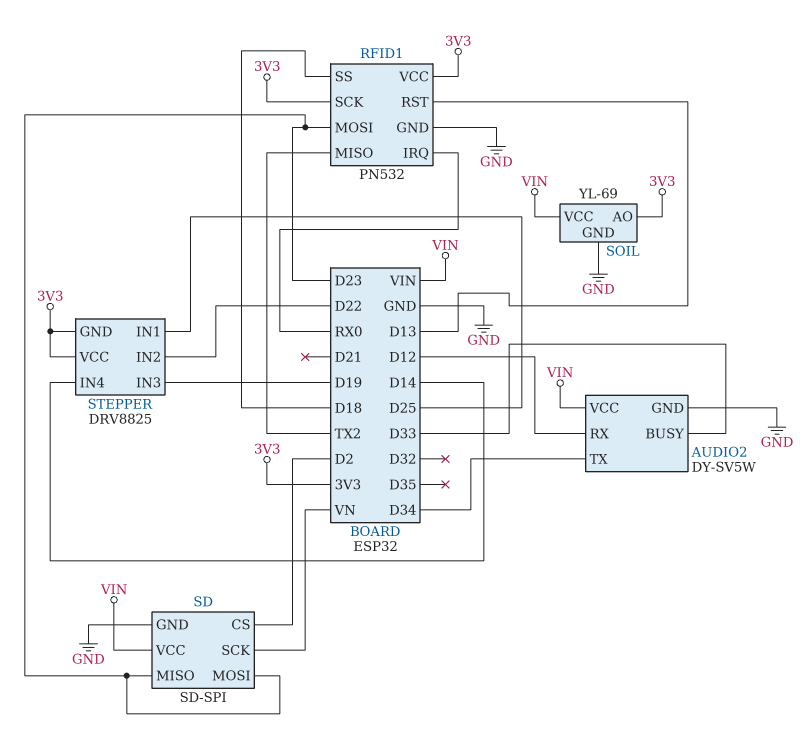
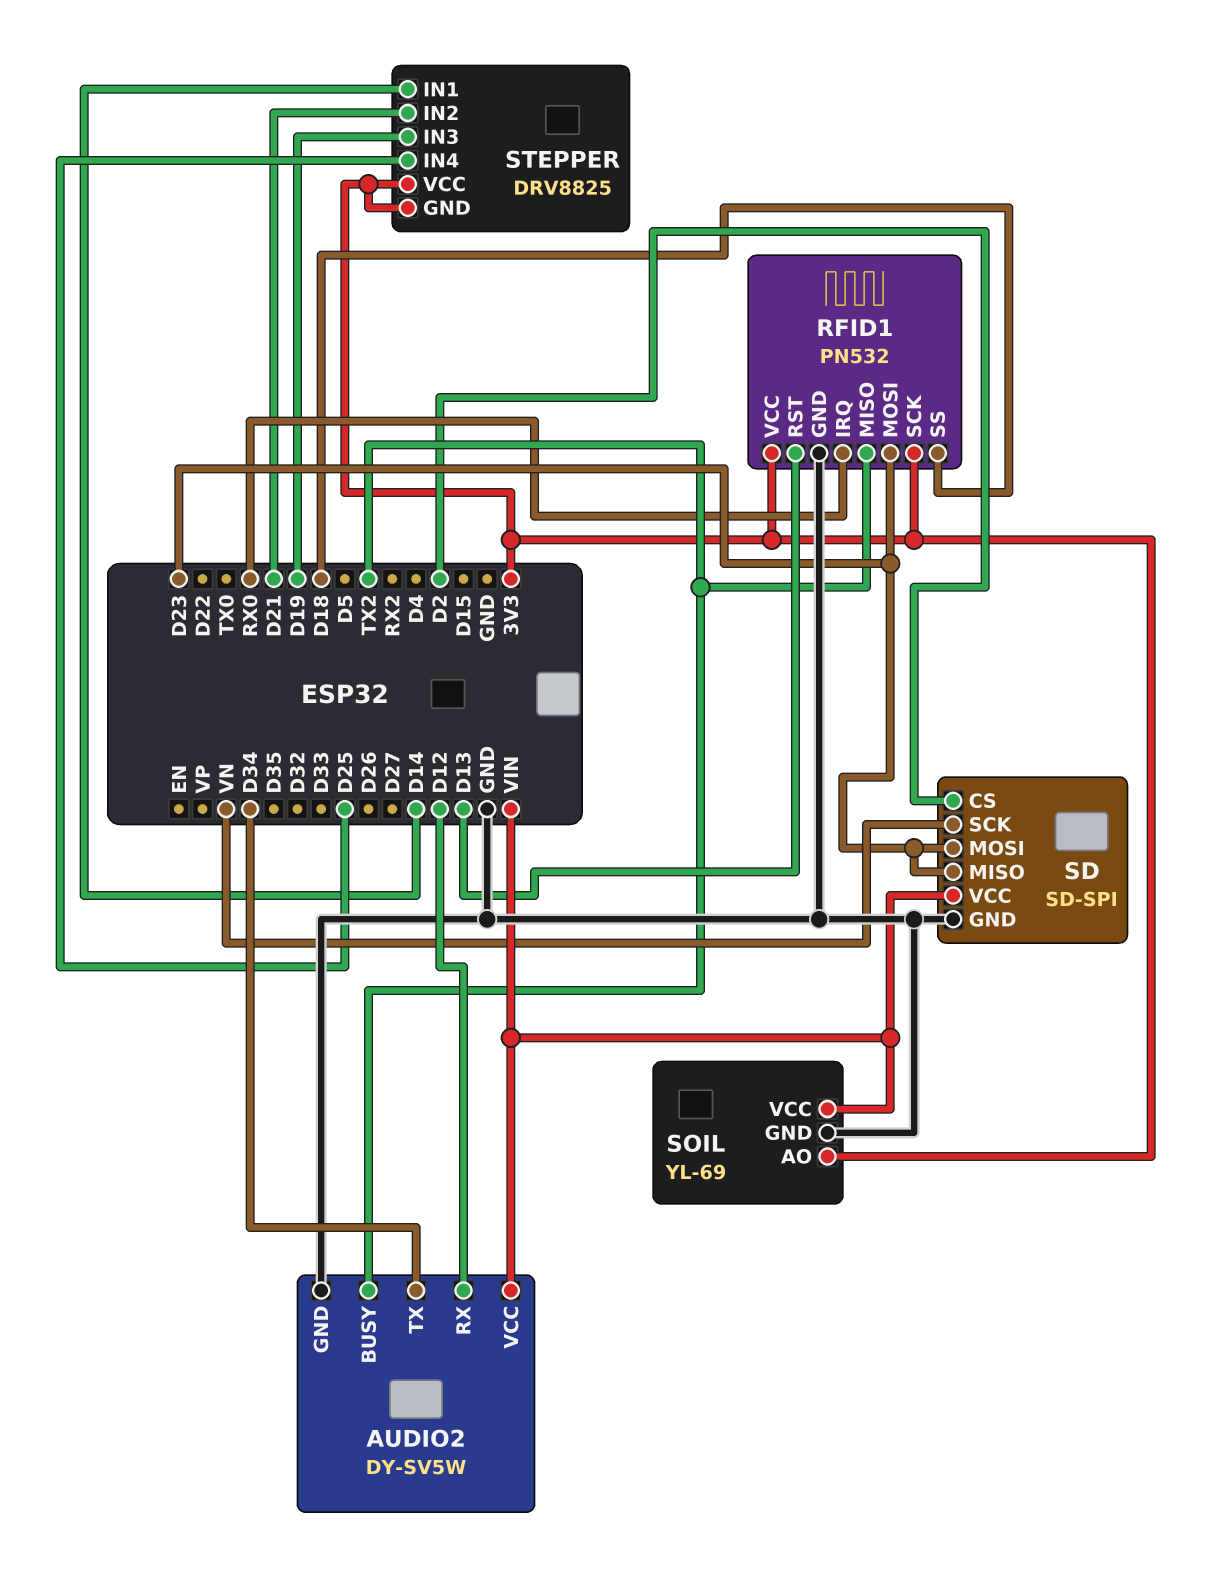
AUDIO2 pin BUSY: D33 -> TX2
STEPPER pin IN1: D25 -> D14
STEPPER pin IN2: D22 -> D21
STEPPER pin IN4: D14 -> D25

